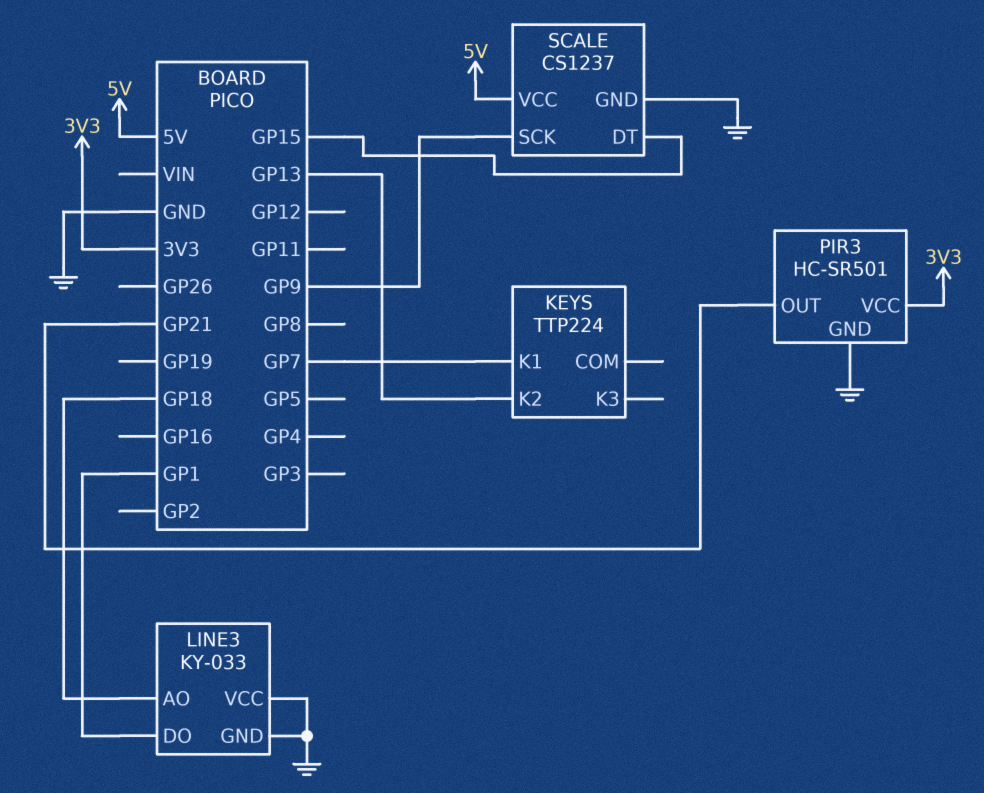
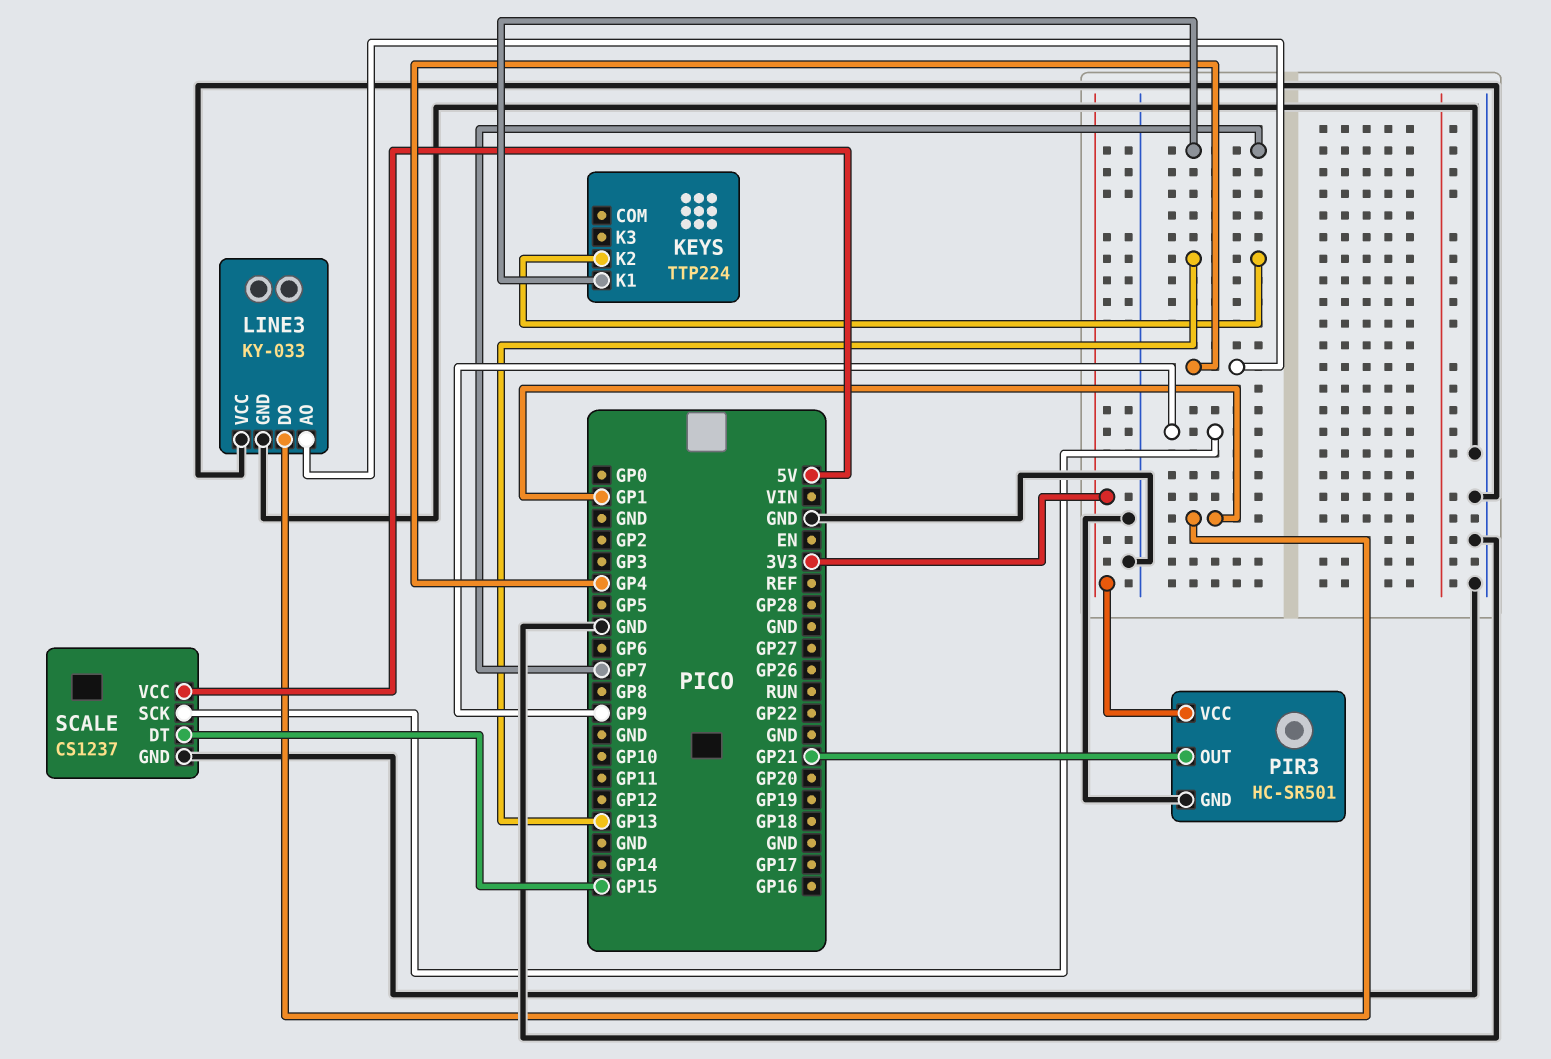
LINE3 pin AO: GP18 -> GP4

